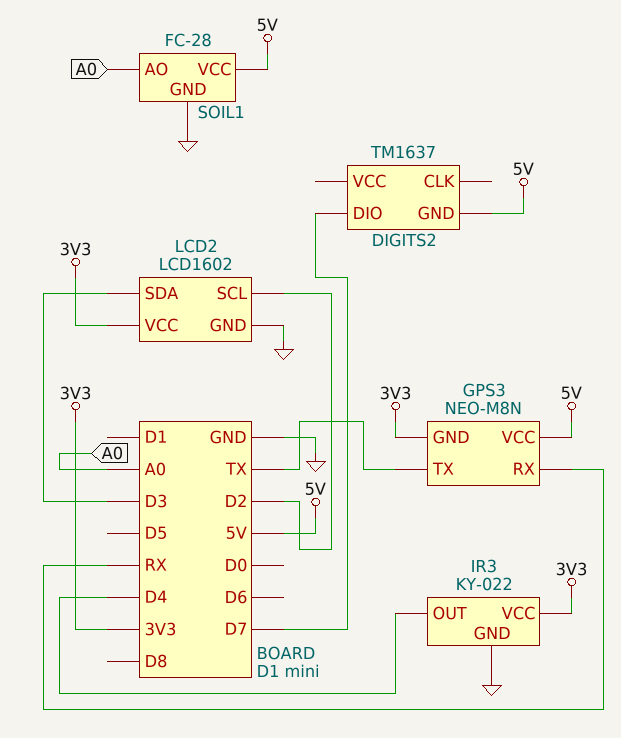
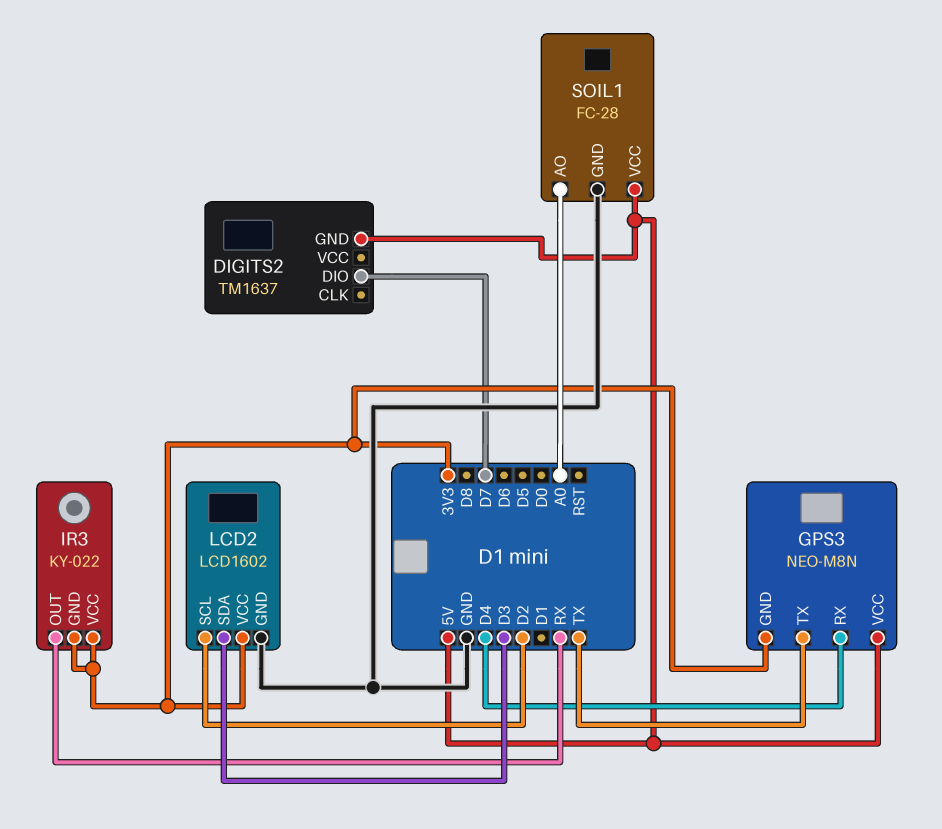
GPS3 pin RX: RX -> D4
IR3 pin GND: GND -> 3V3
IR3 pin OUT: D4 -> RX

